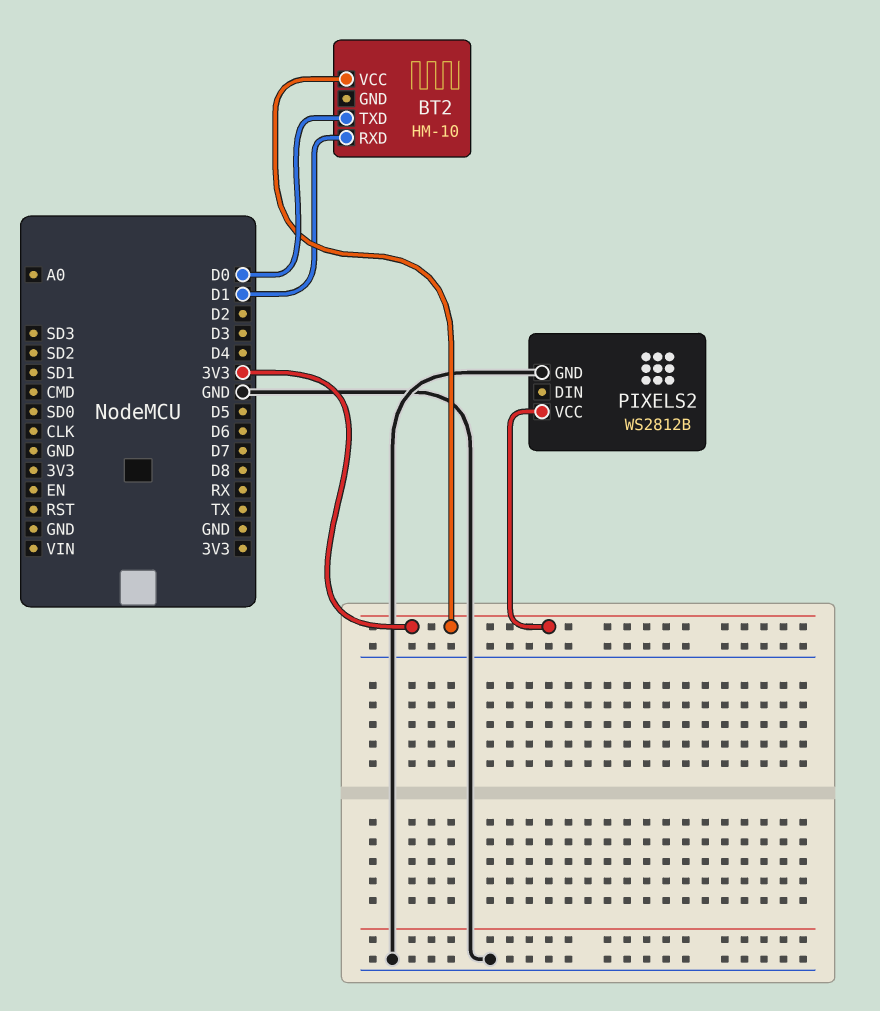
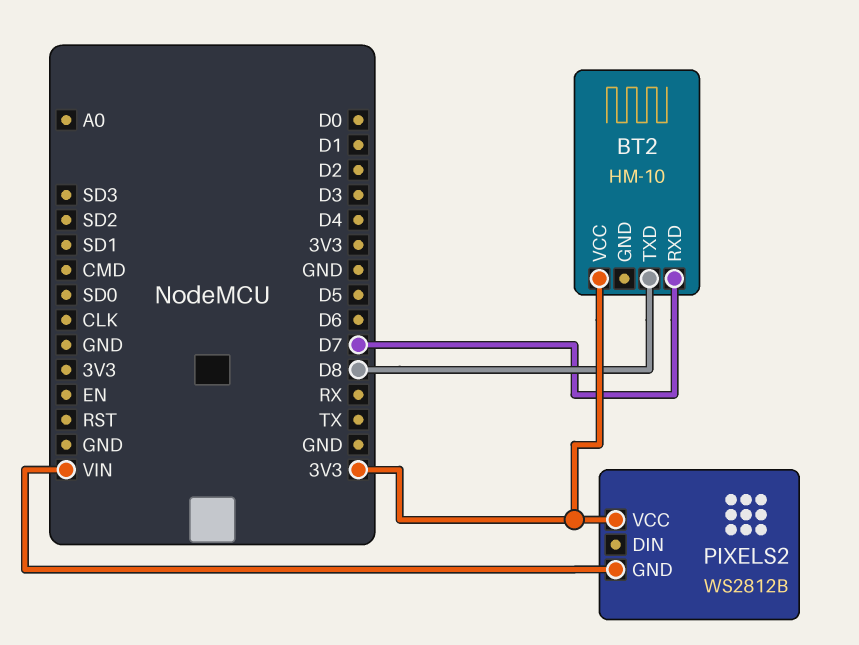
BT2 pin RXD: D1 -> D7
BT2 pin TXD: D0 -> D8
PIXELS2 pin GND: GND -> VIN

